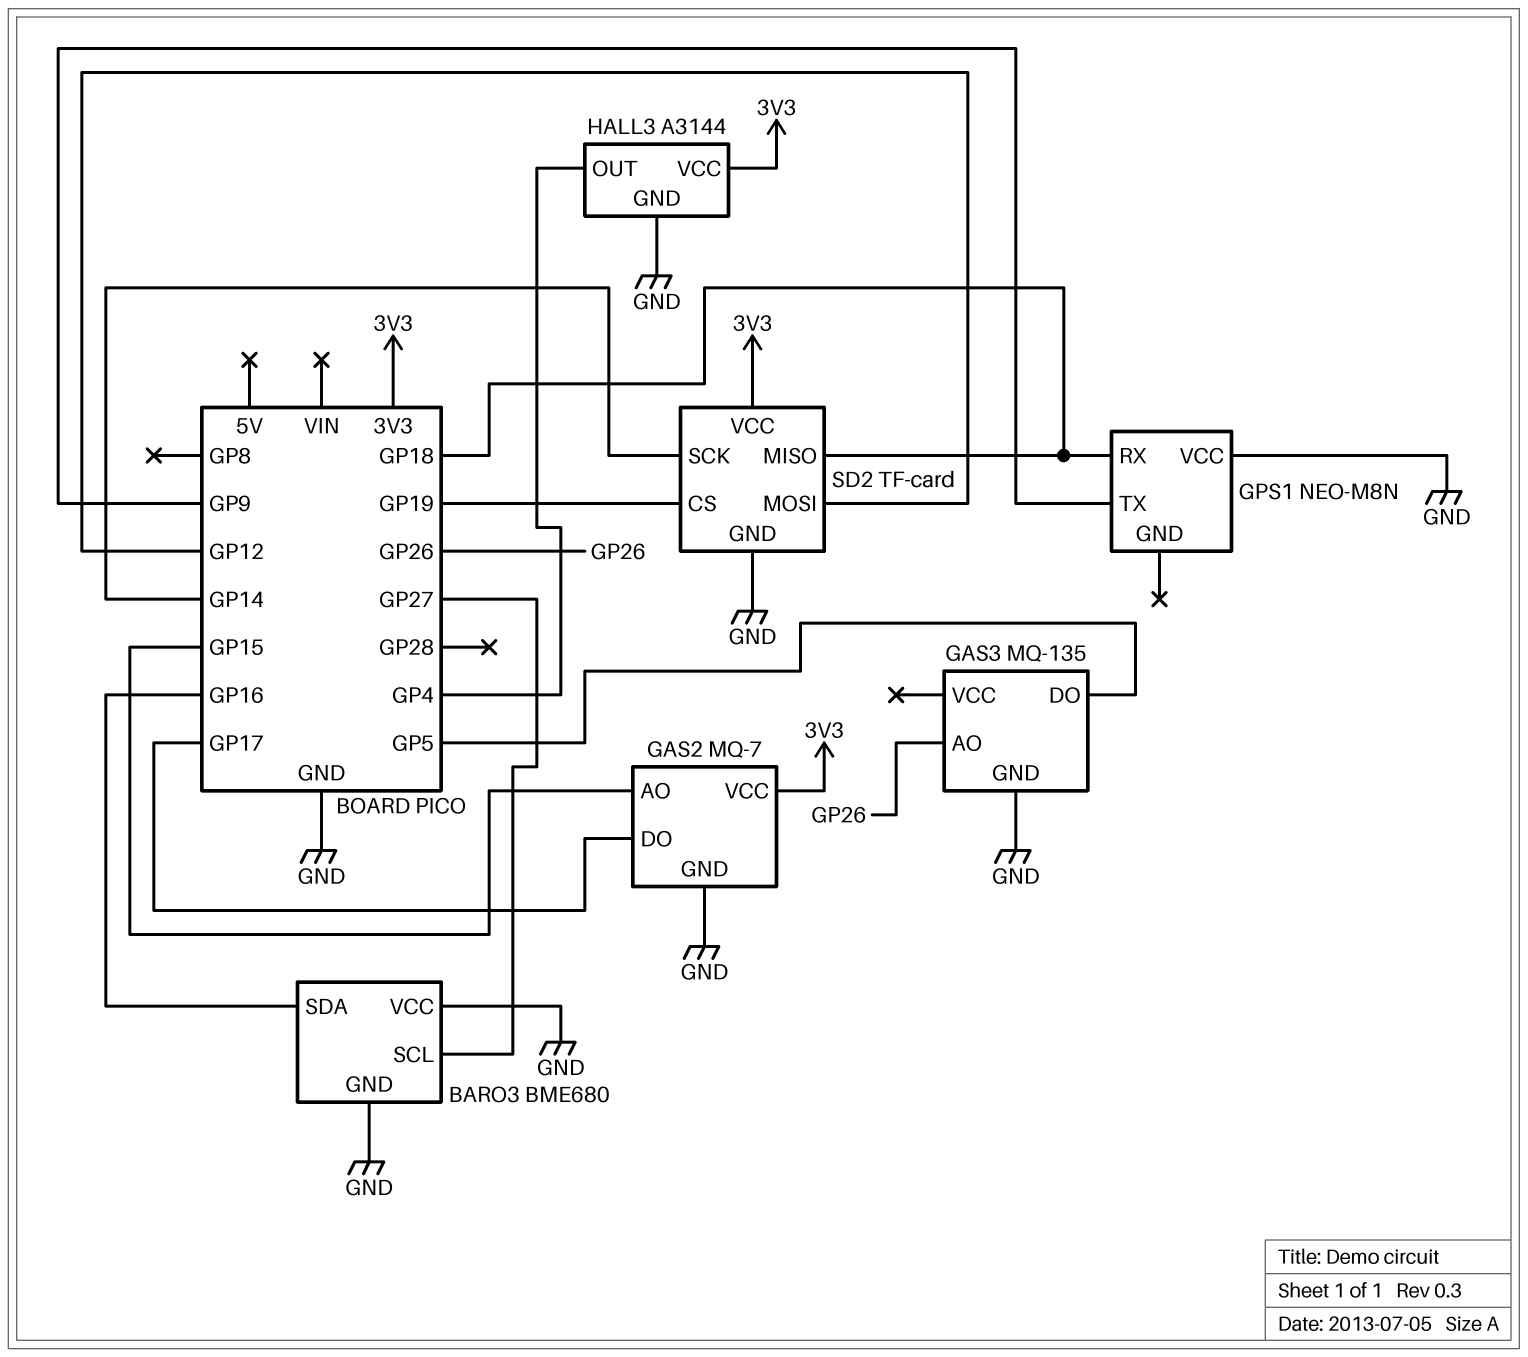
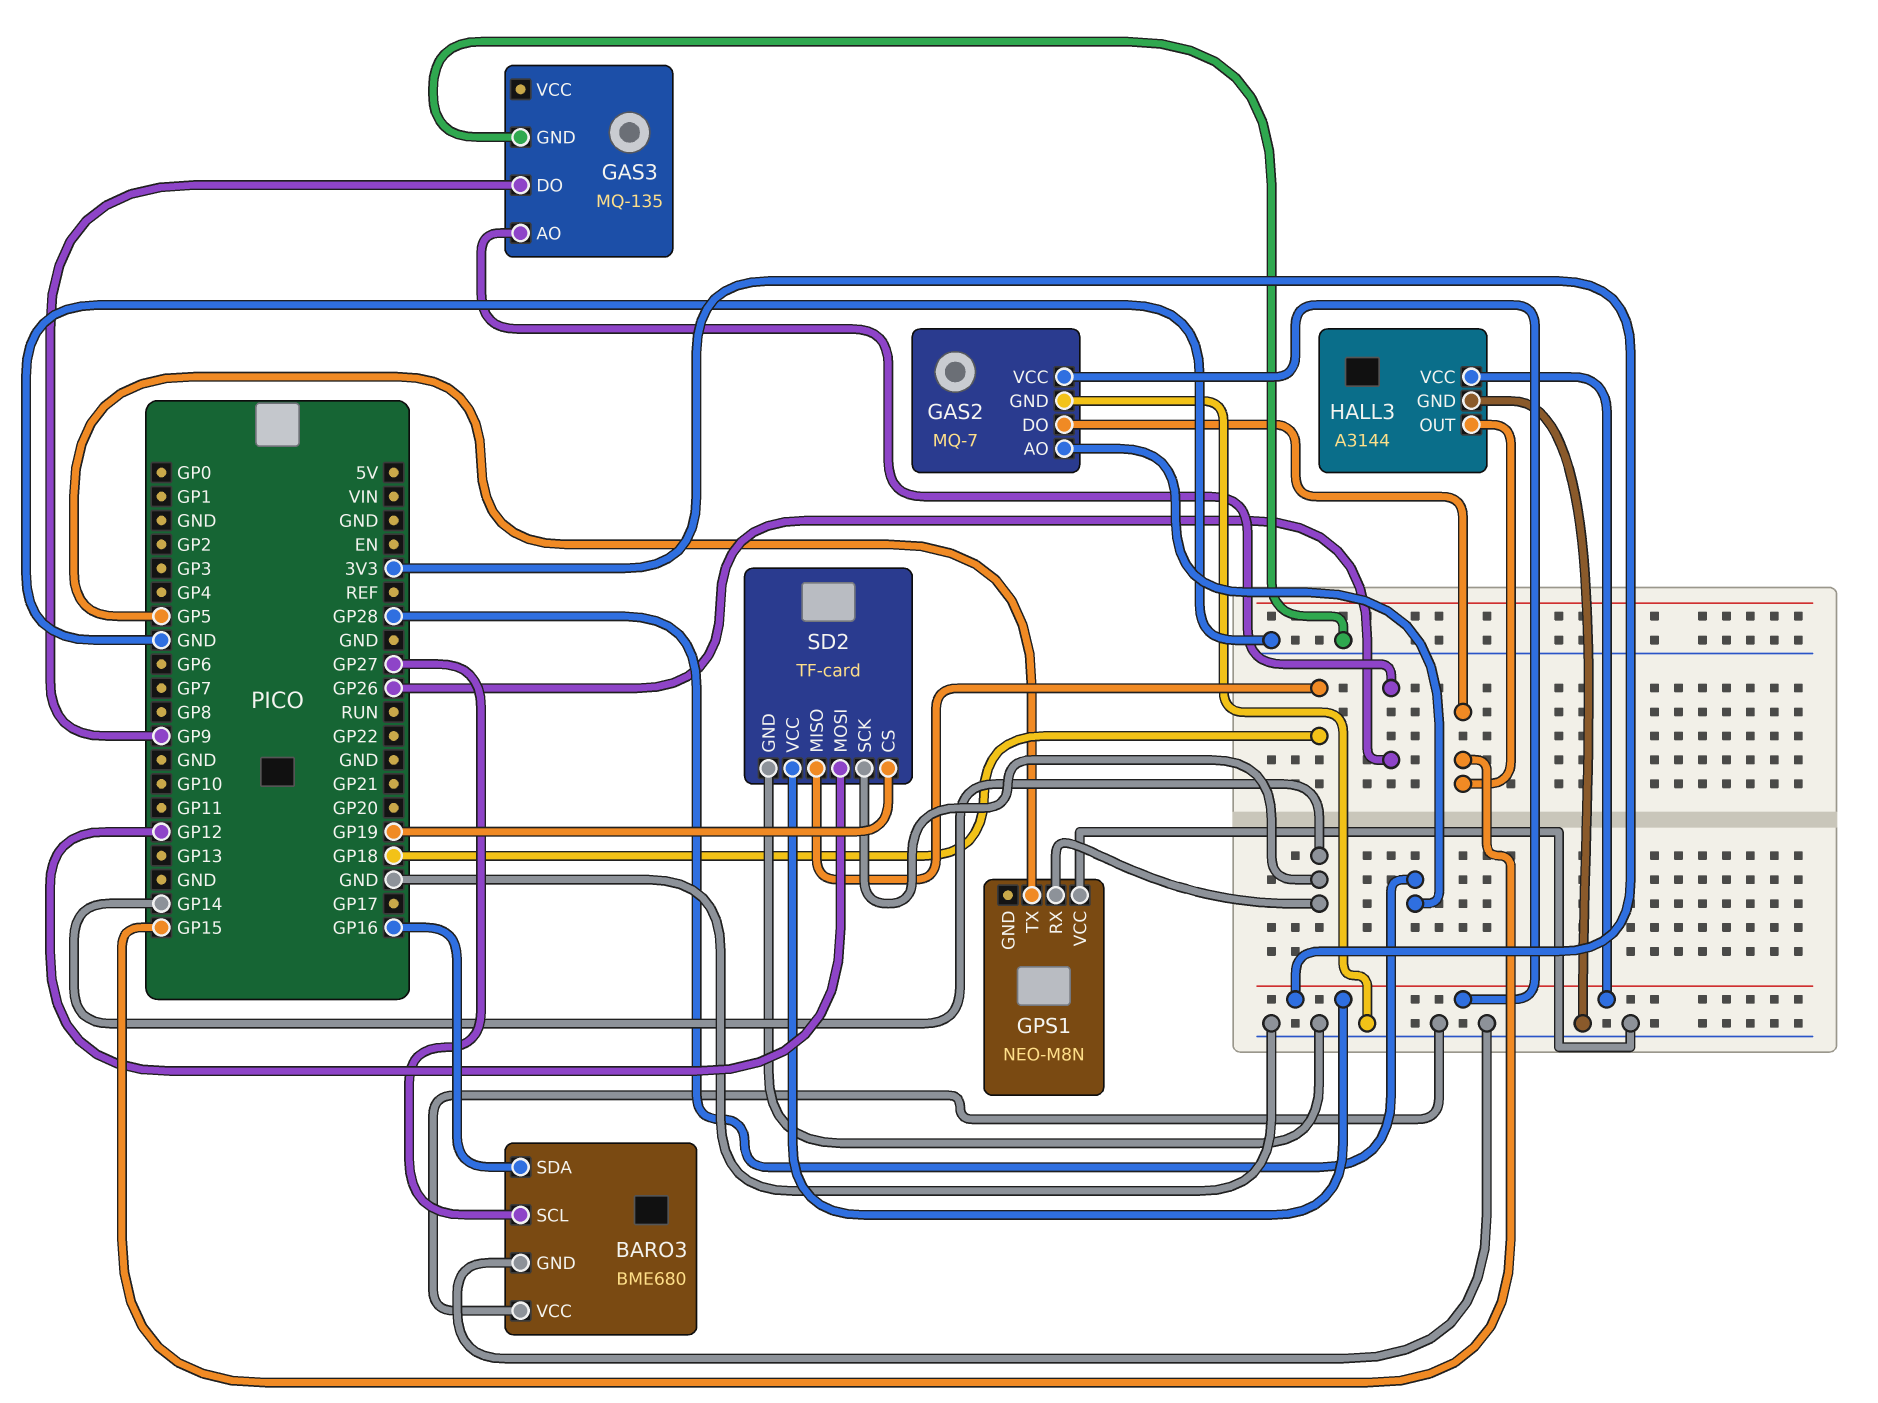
GAS2 pin AO: GP15 -> GP28
GAS2 pin DO: GP17 -> GP15
GAS3 pin DO: GP5 -> GP9
GPS1 pin RX: GP18 -> GP14
GPS1 pin TX: GP9 -> GP5
HALL3 pin OUT: GP4 -> GP15

